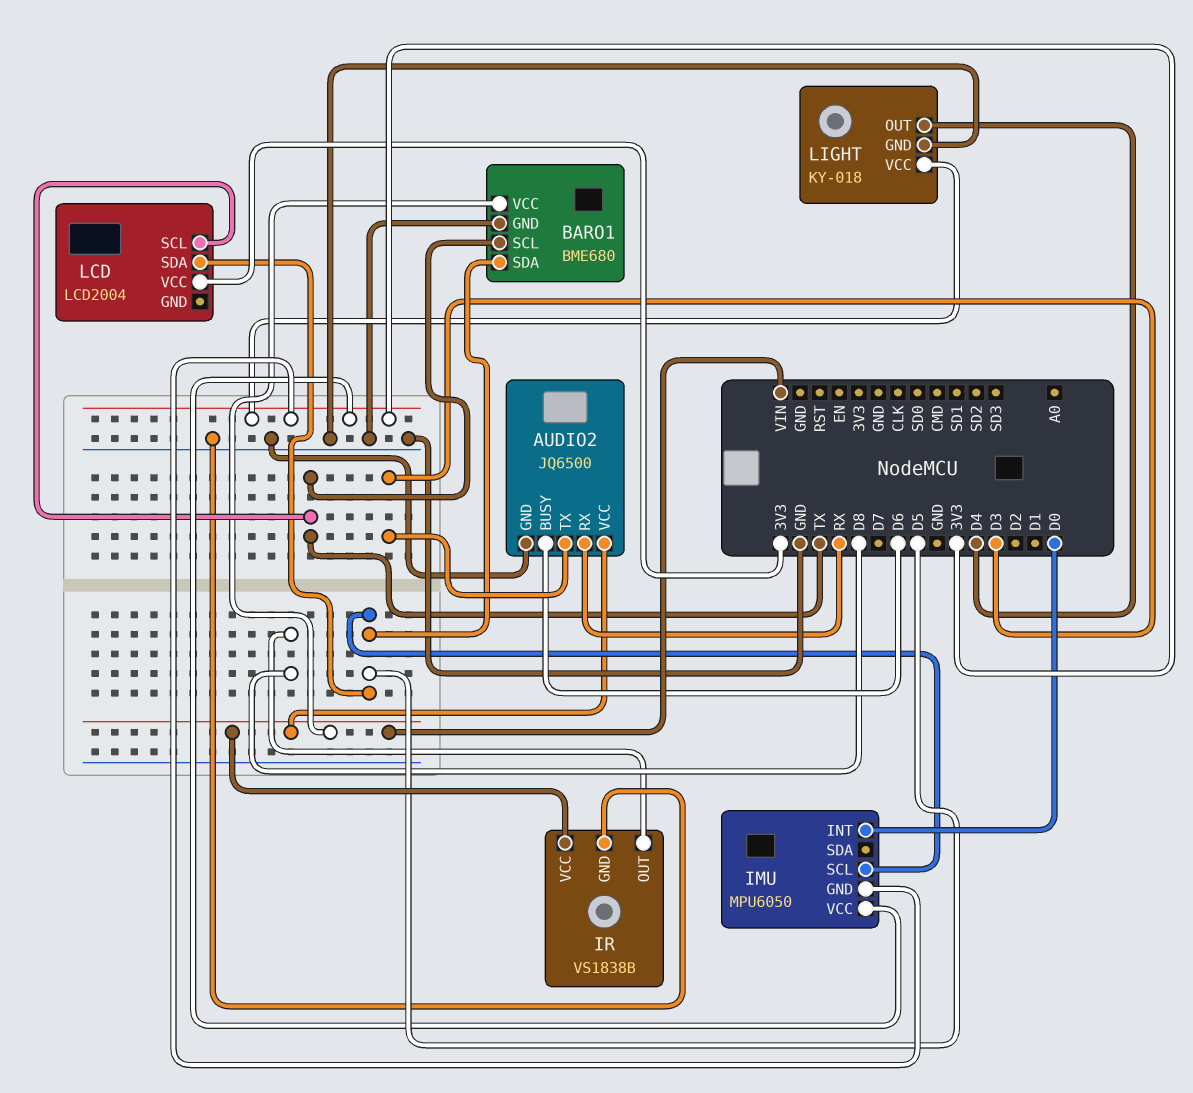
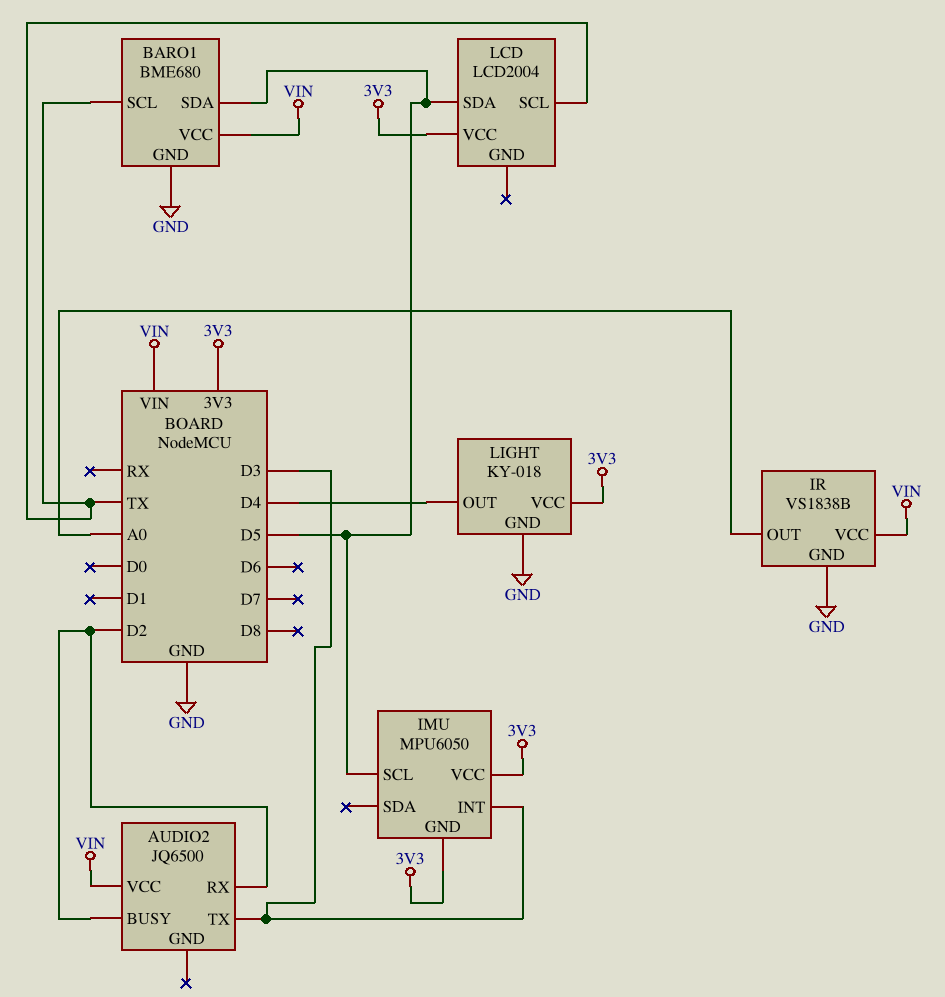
AUDIO2 pin BUSY: D6 -> D2
AUDIO2 pin GND: GND -> none
AUDIO2 pin RX: RX -> D2
IMU pin INT: D0 -> D3
IR pin OUT: D8 -> A0

